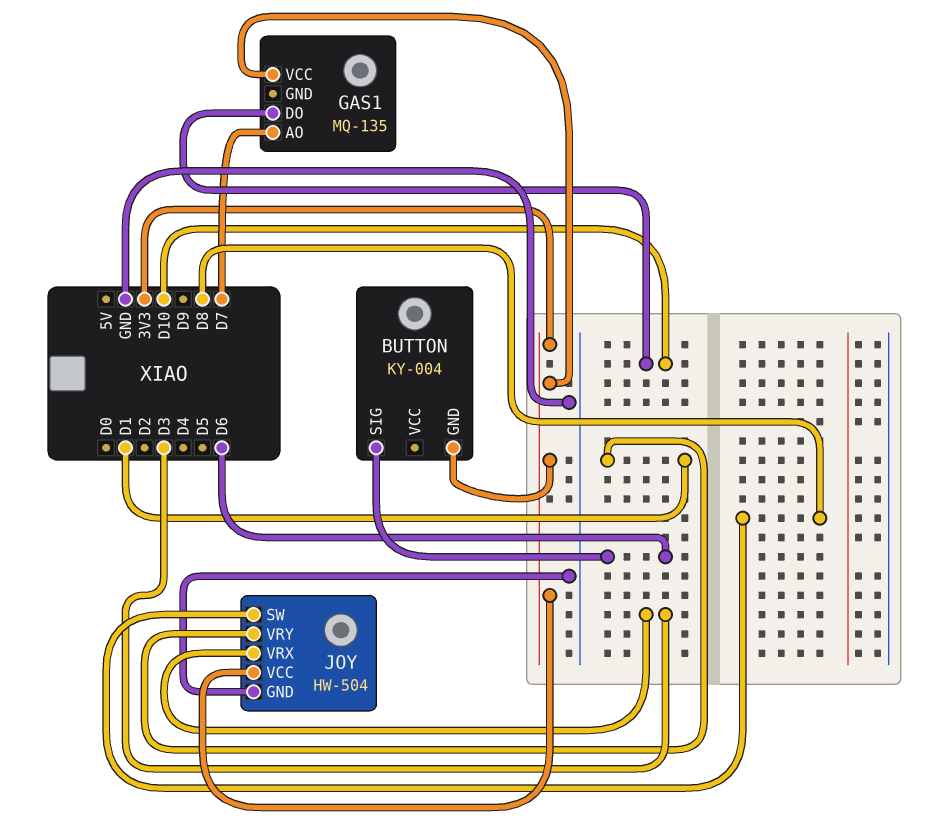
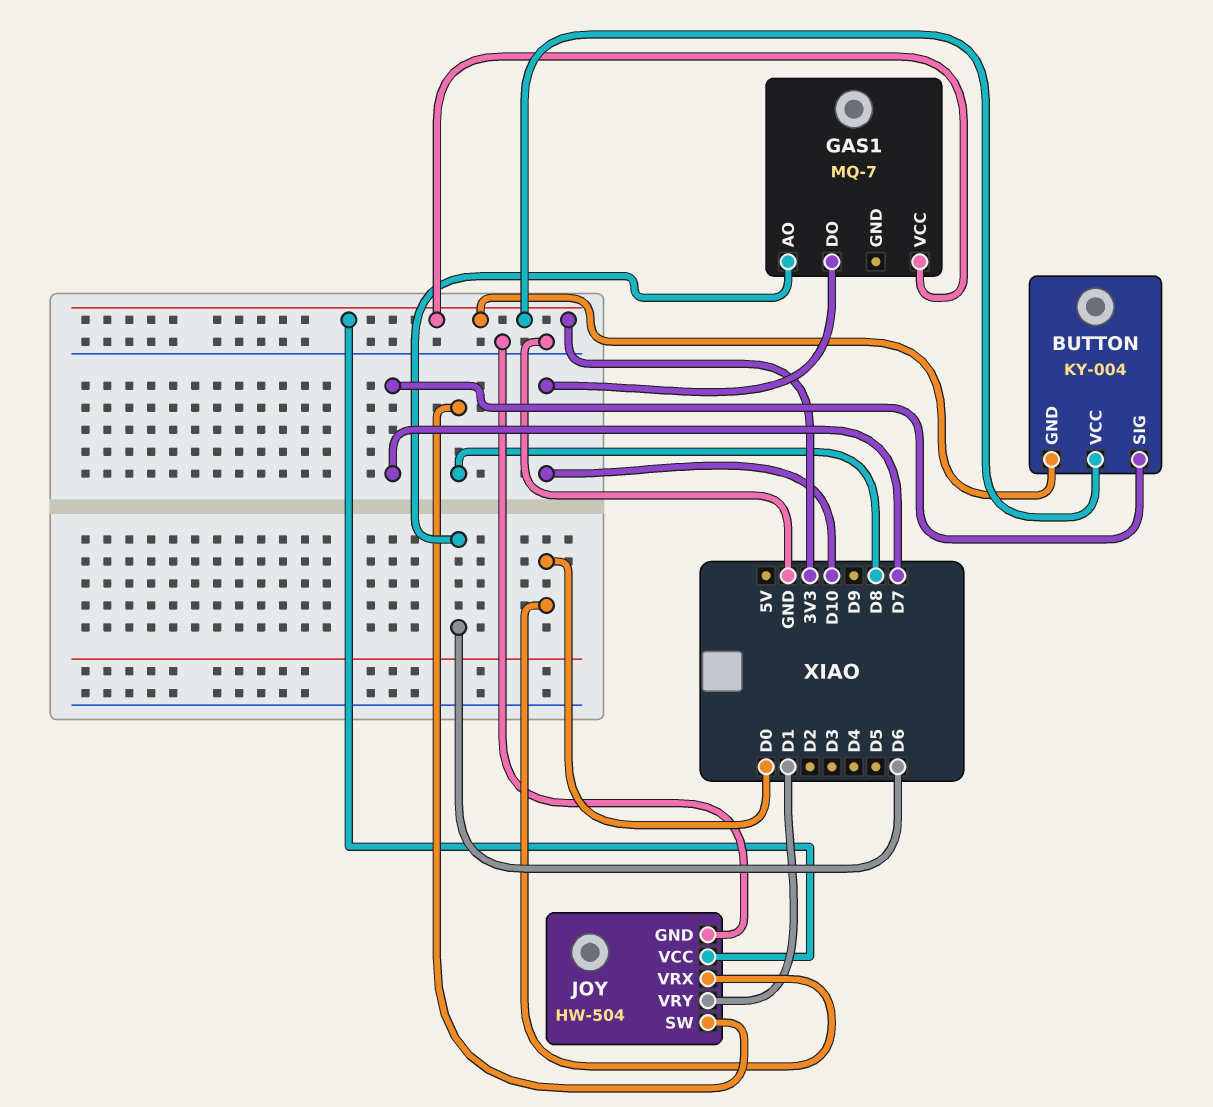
BUTTON pin SIG: D6 -> D7
BUTTON pin VCC: none -> 3V3
GAS1: MQ-135 -> MQ-7
GAS1 pin AO: D7 -> D6
JOY pin VRX: D3 -> D0

